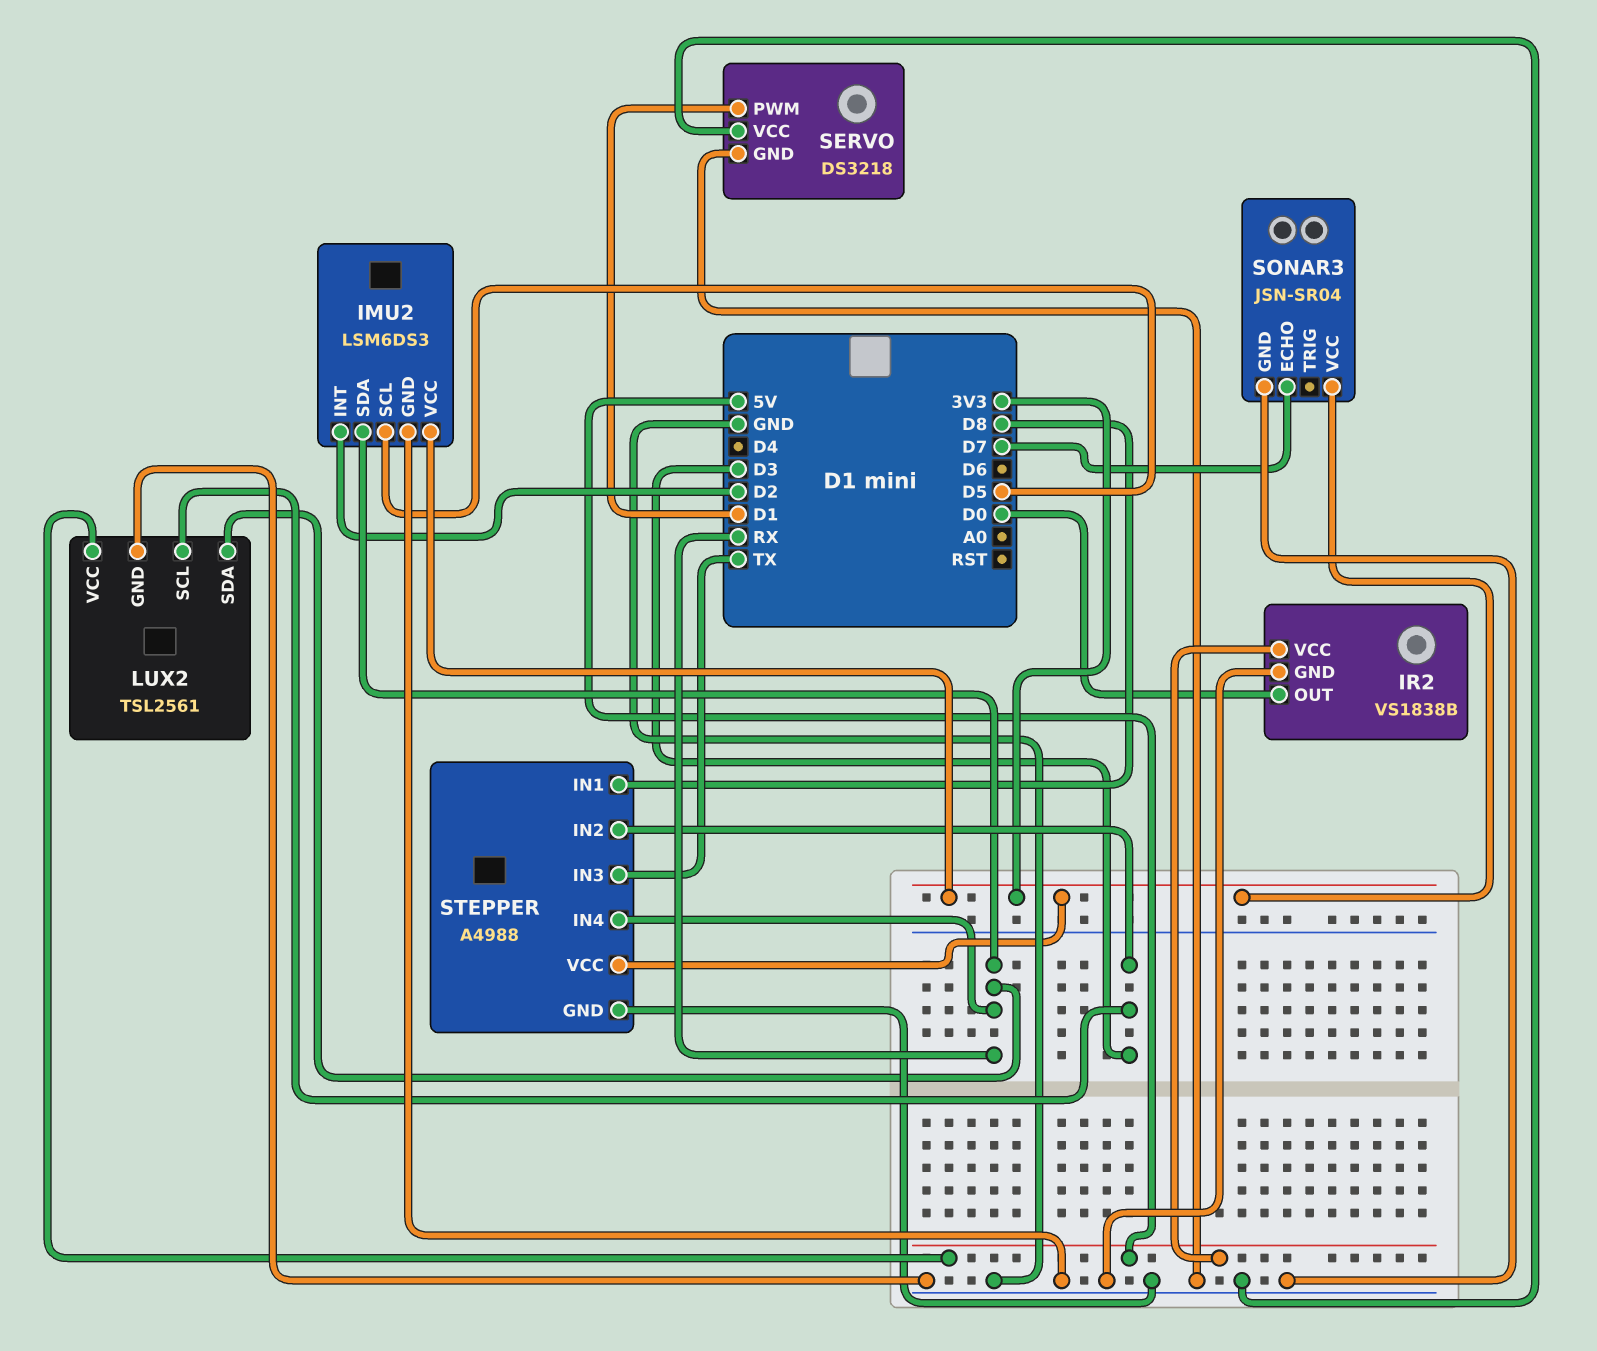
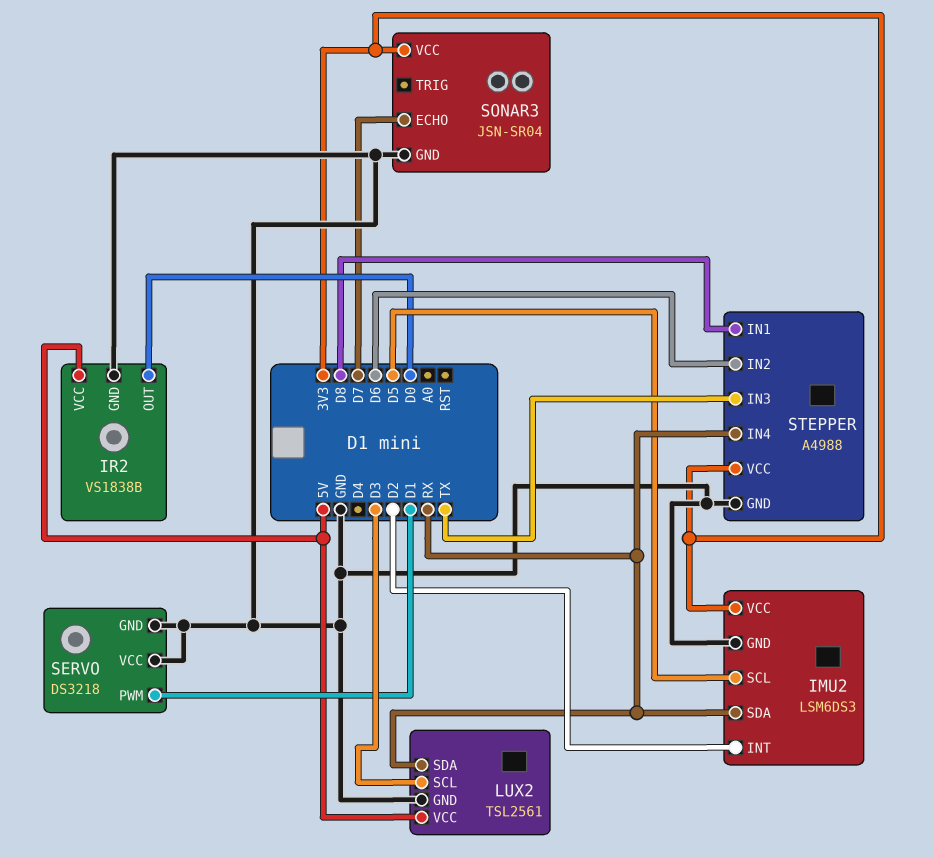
STEPPER pin IN2: D3 -> D6

